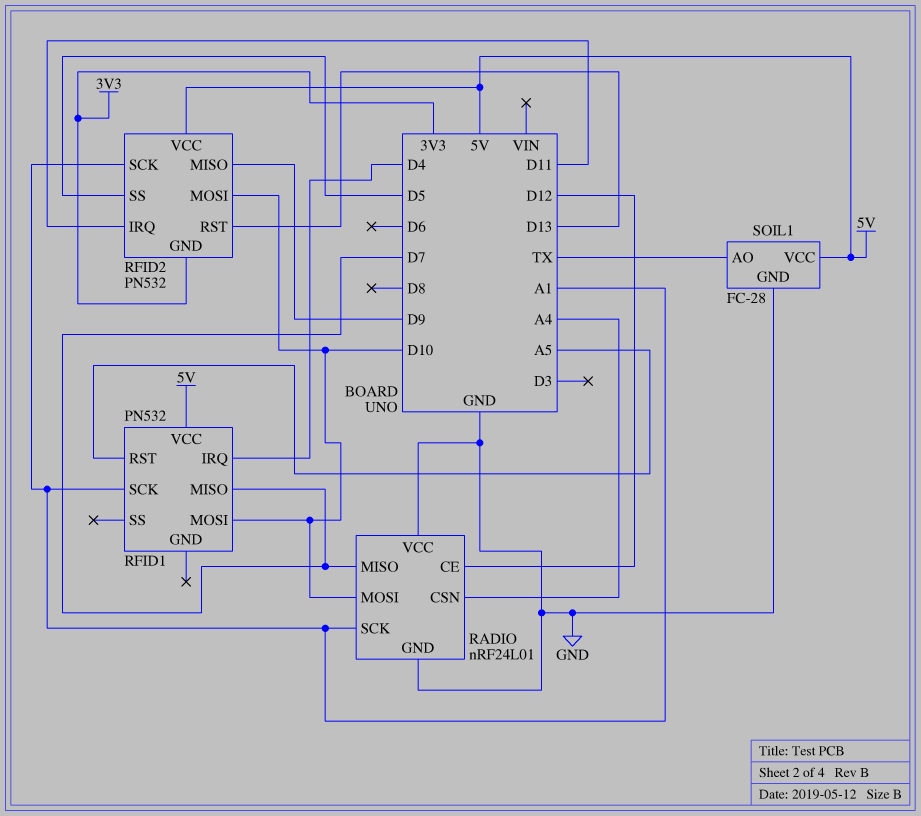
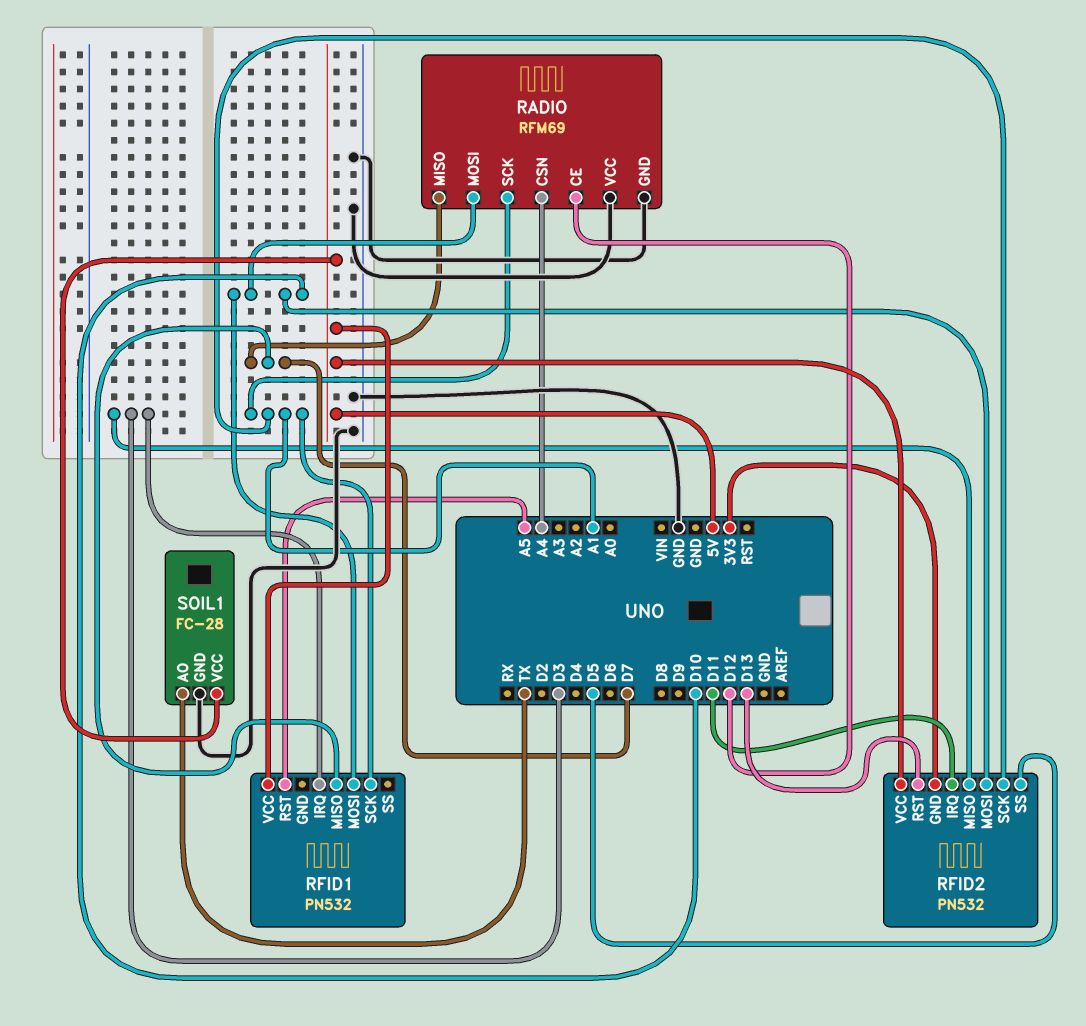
RADIO: nRF24L01 -> RFM69
RFID1 pin IRQ: D4 -> D3
RFID2 pin MISO: D9 -> D3

